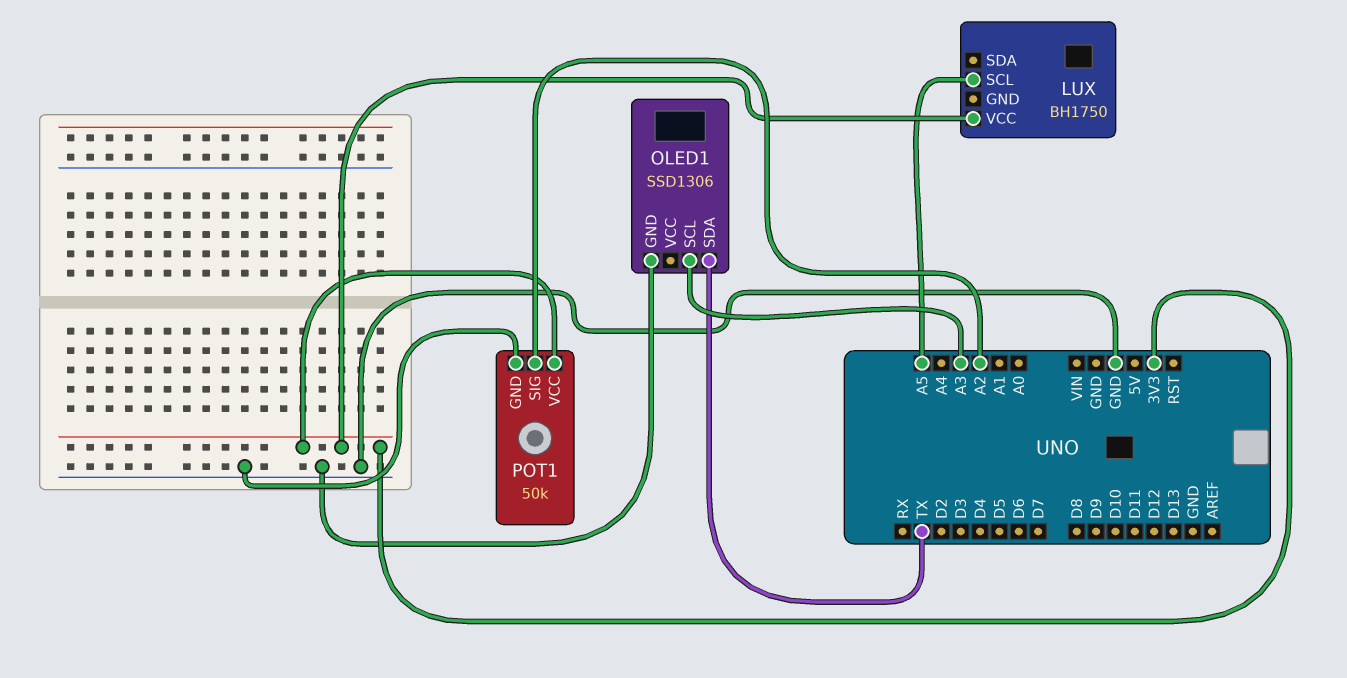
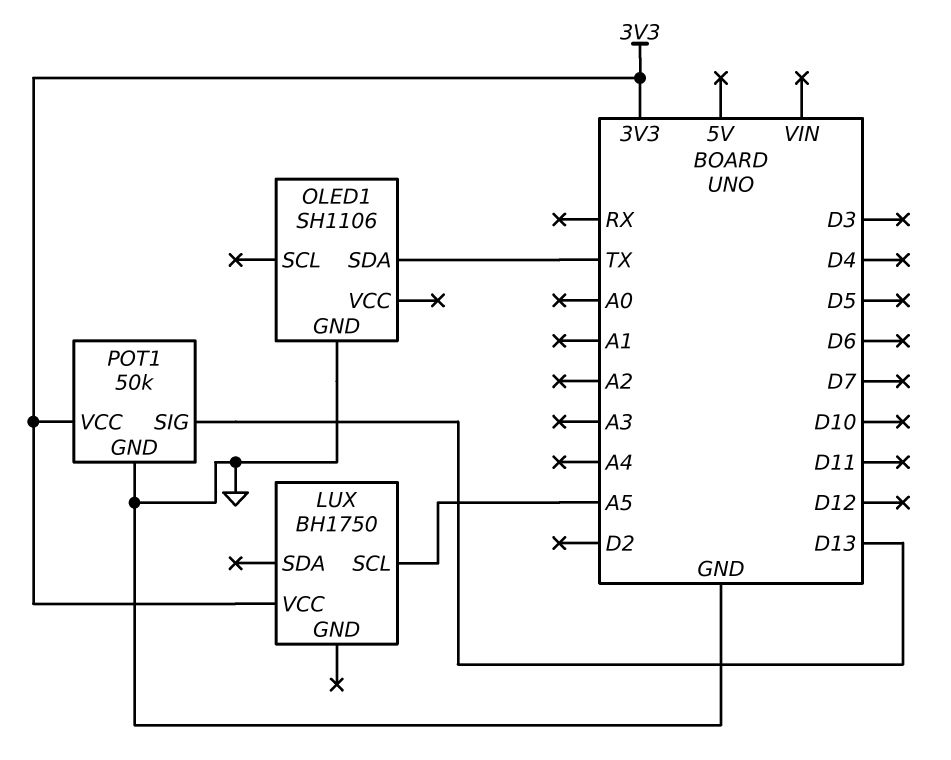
OLED1: SSD1306 -> SH1106
OLED1 pin SCL: A3 -> none
POT1 pin SIG: A2 -> D13

